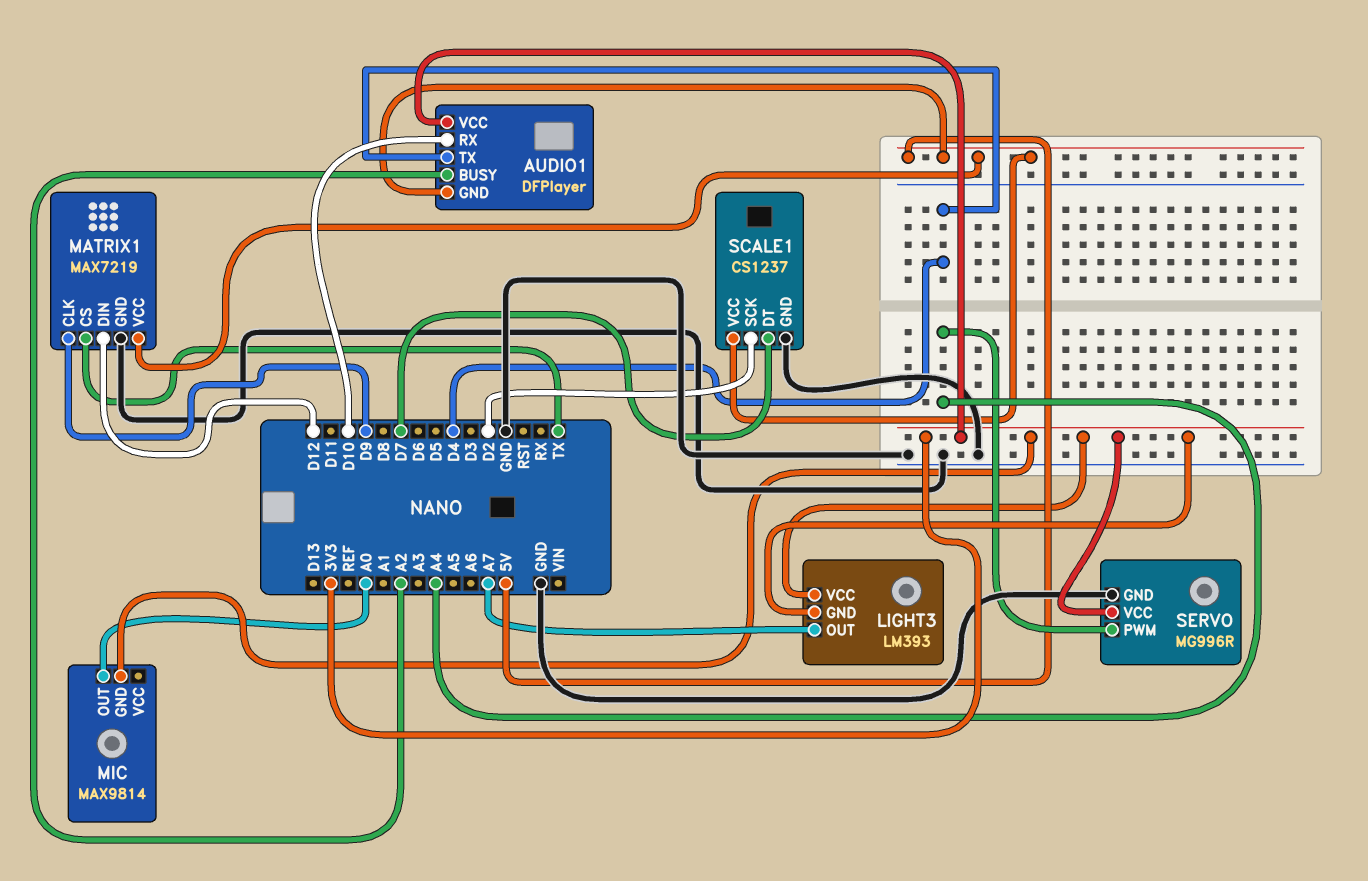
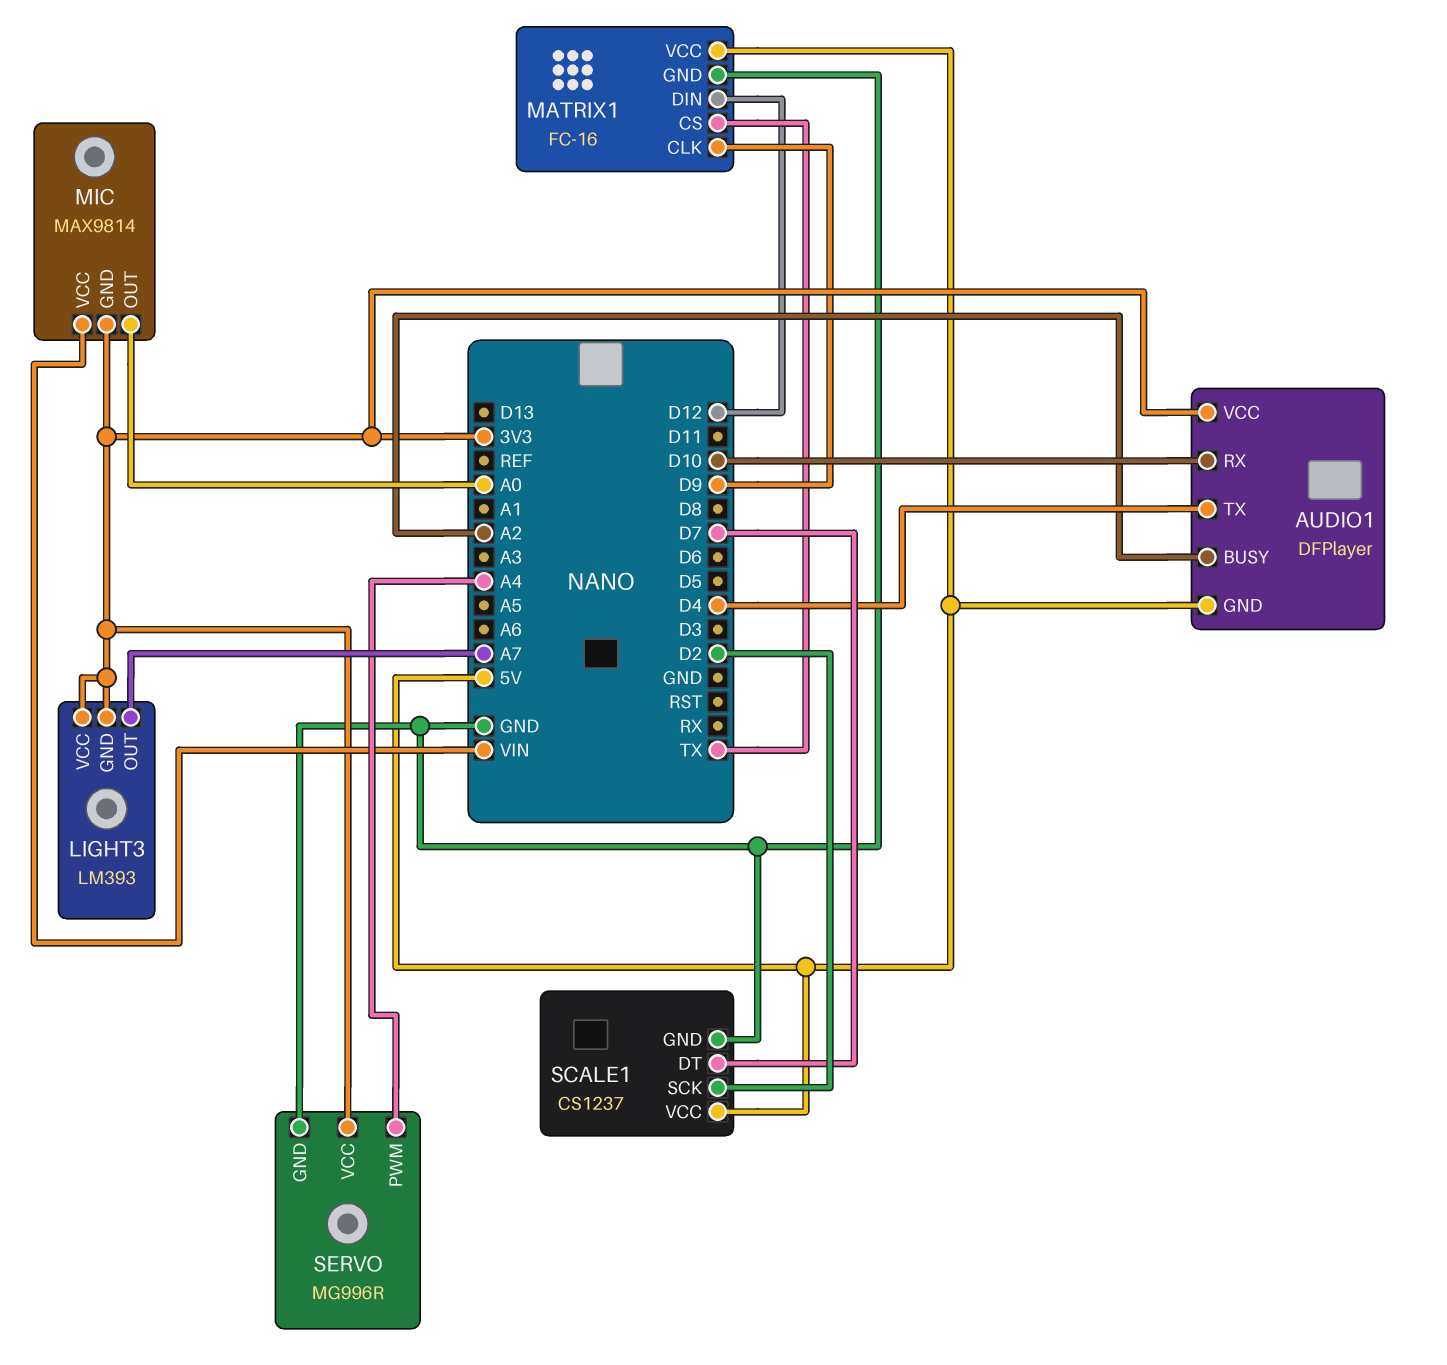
MATRIX1: MAX7219 -> FC-16
MIC pin VCC: none -> VIN

